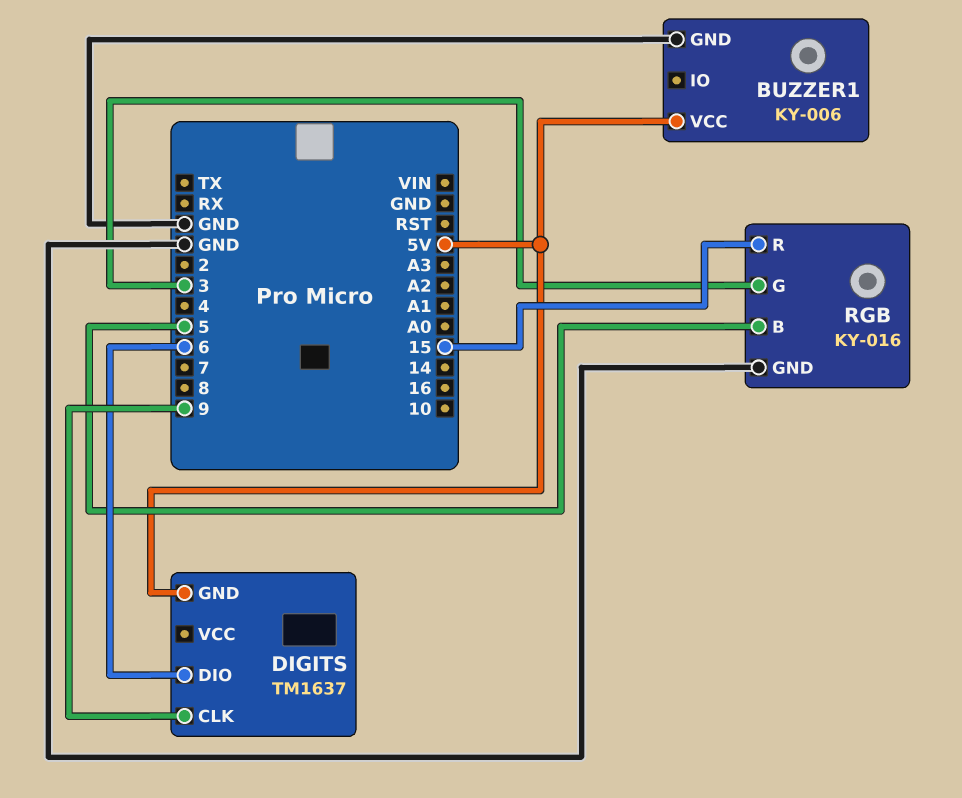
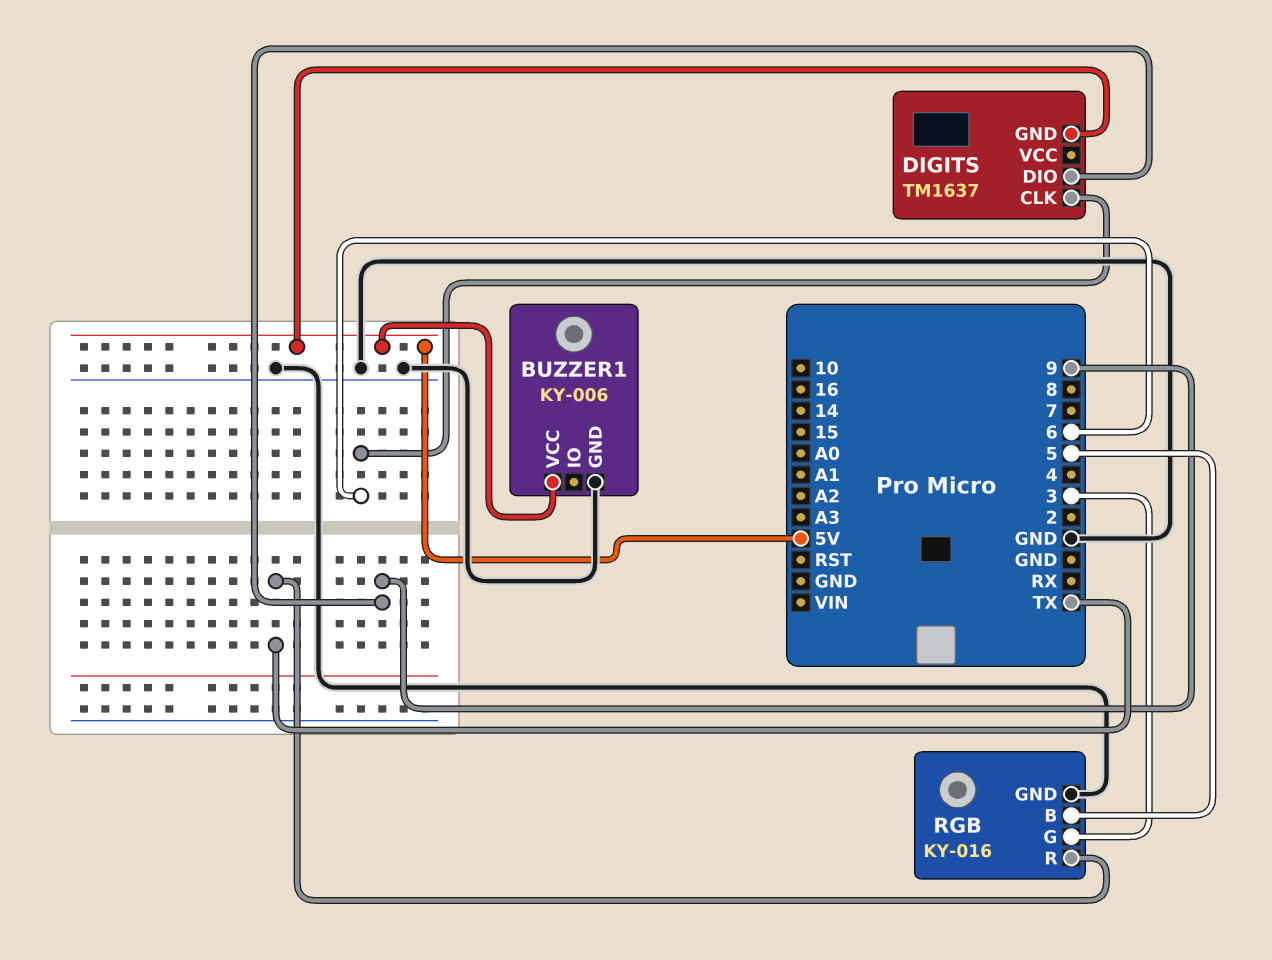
DIGITS pin CLK: 9 -> 6
DIGITS pin DIO: 6 -> 9
RGB pin R: 15 -> TX

